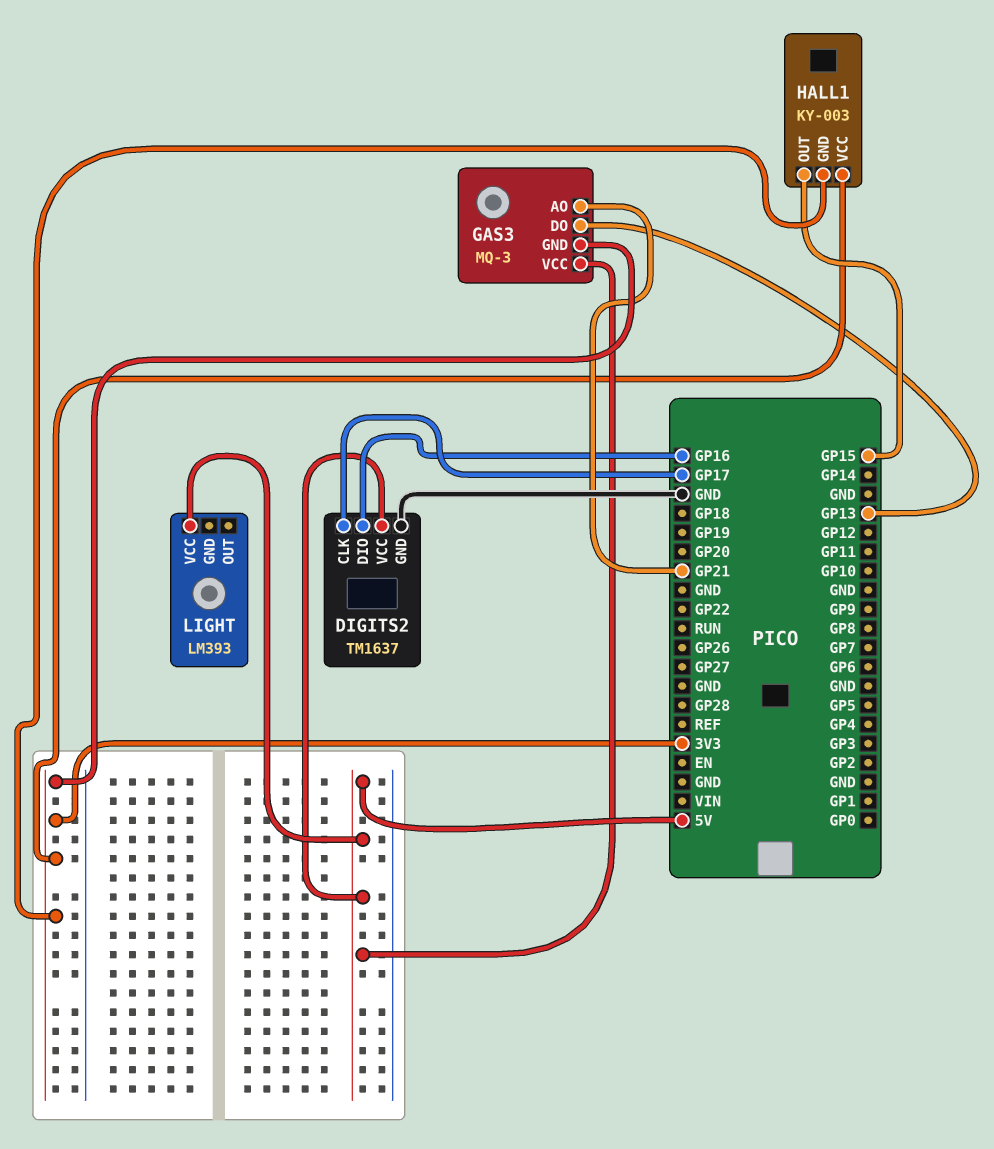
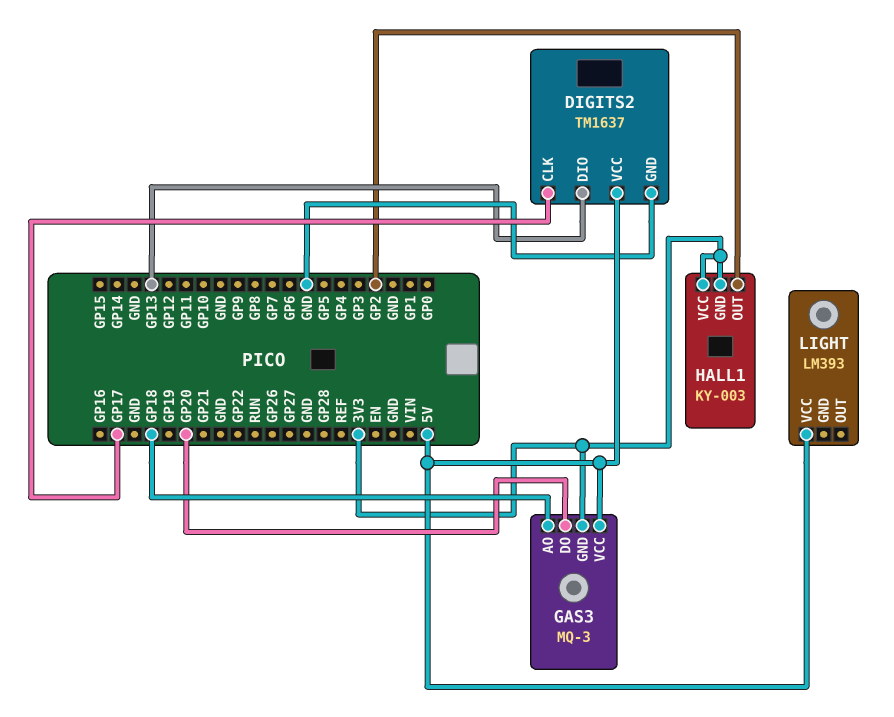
DIGITS2 pin DIO: GP16 -> GP13
GAS3 pin AO: GP21 -> GP18
GAS3 pin DO: GP13 -> GP20
HALL1 pin OUT: GP15 -> GP2

